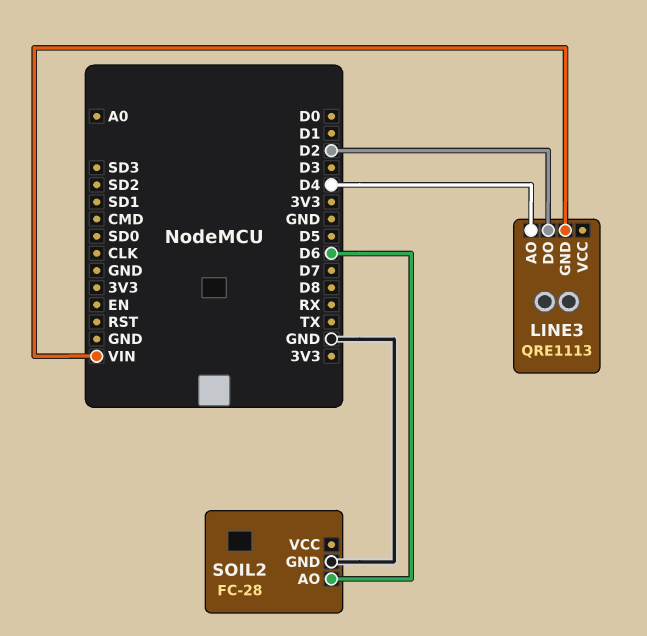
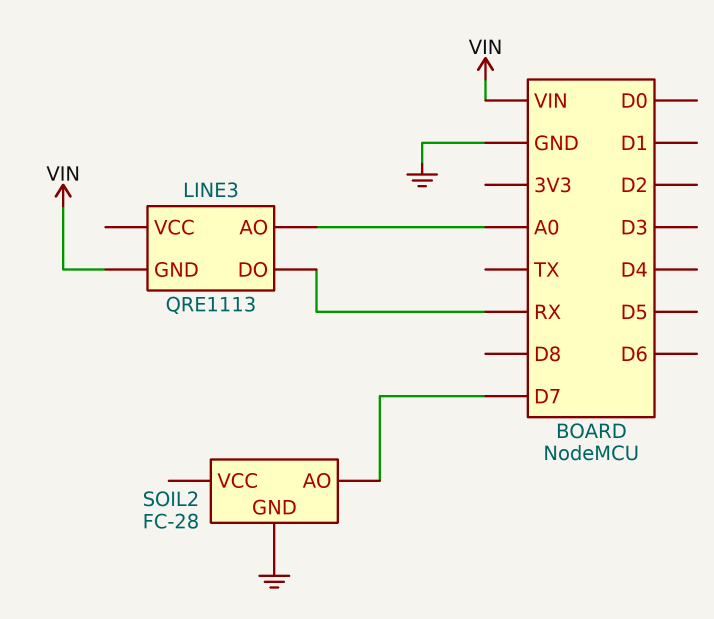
LINE3 pin AO: D4 -> A0
LINE3 pin DO: D2 -> RX
SOIL2 pin AO: D6 -> D7

